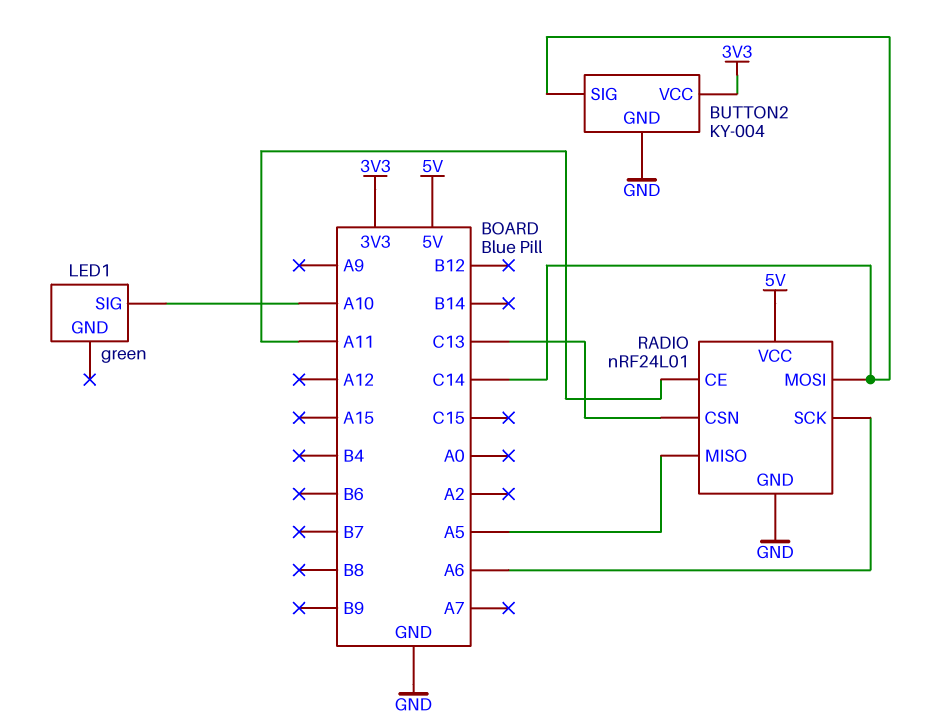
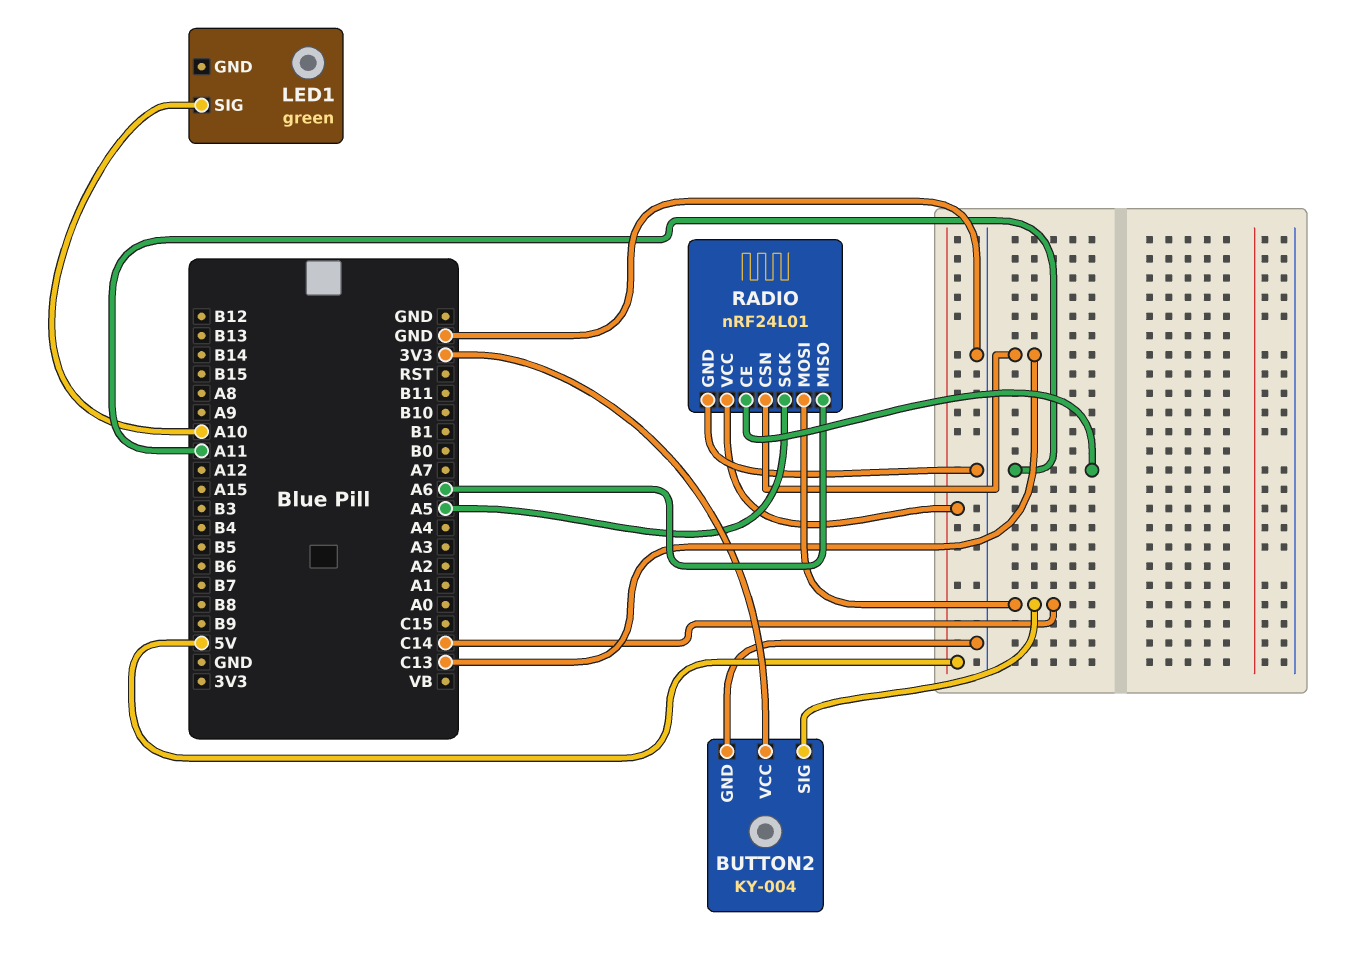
RADIO pin MISO: A5 -> A6
RADIO pin SCK: A6 -> A5

